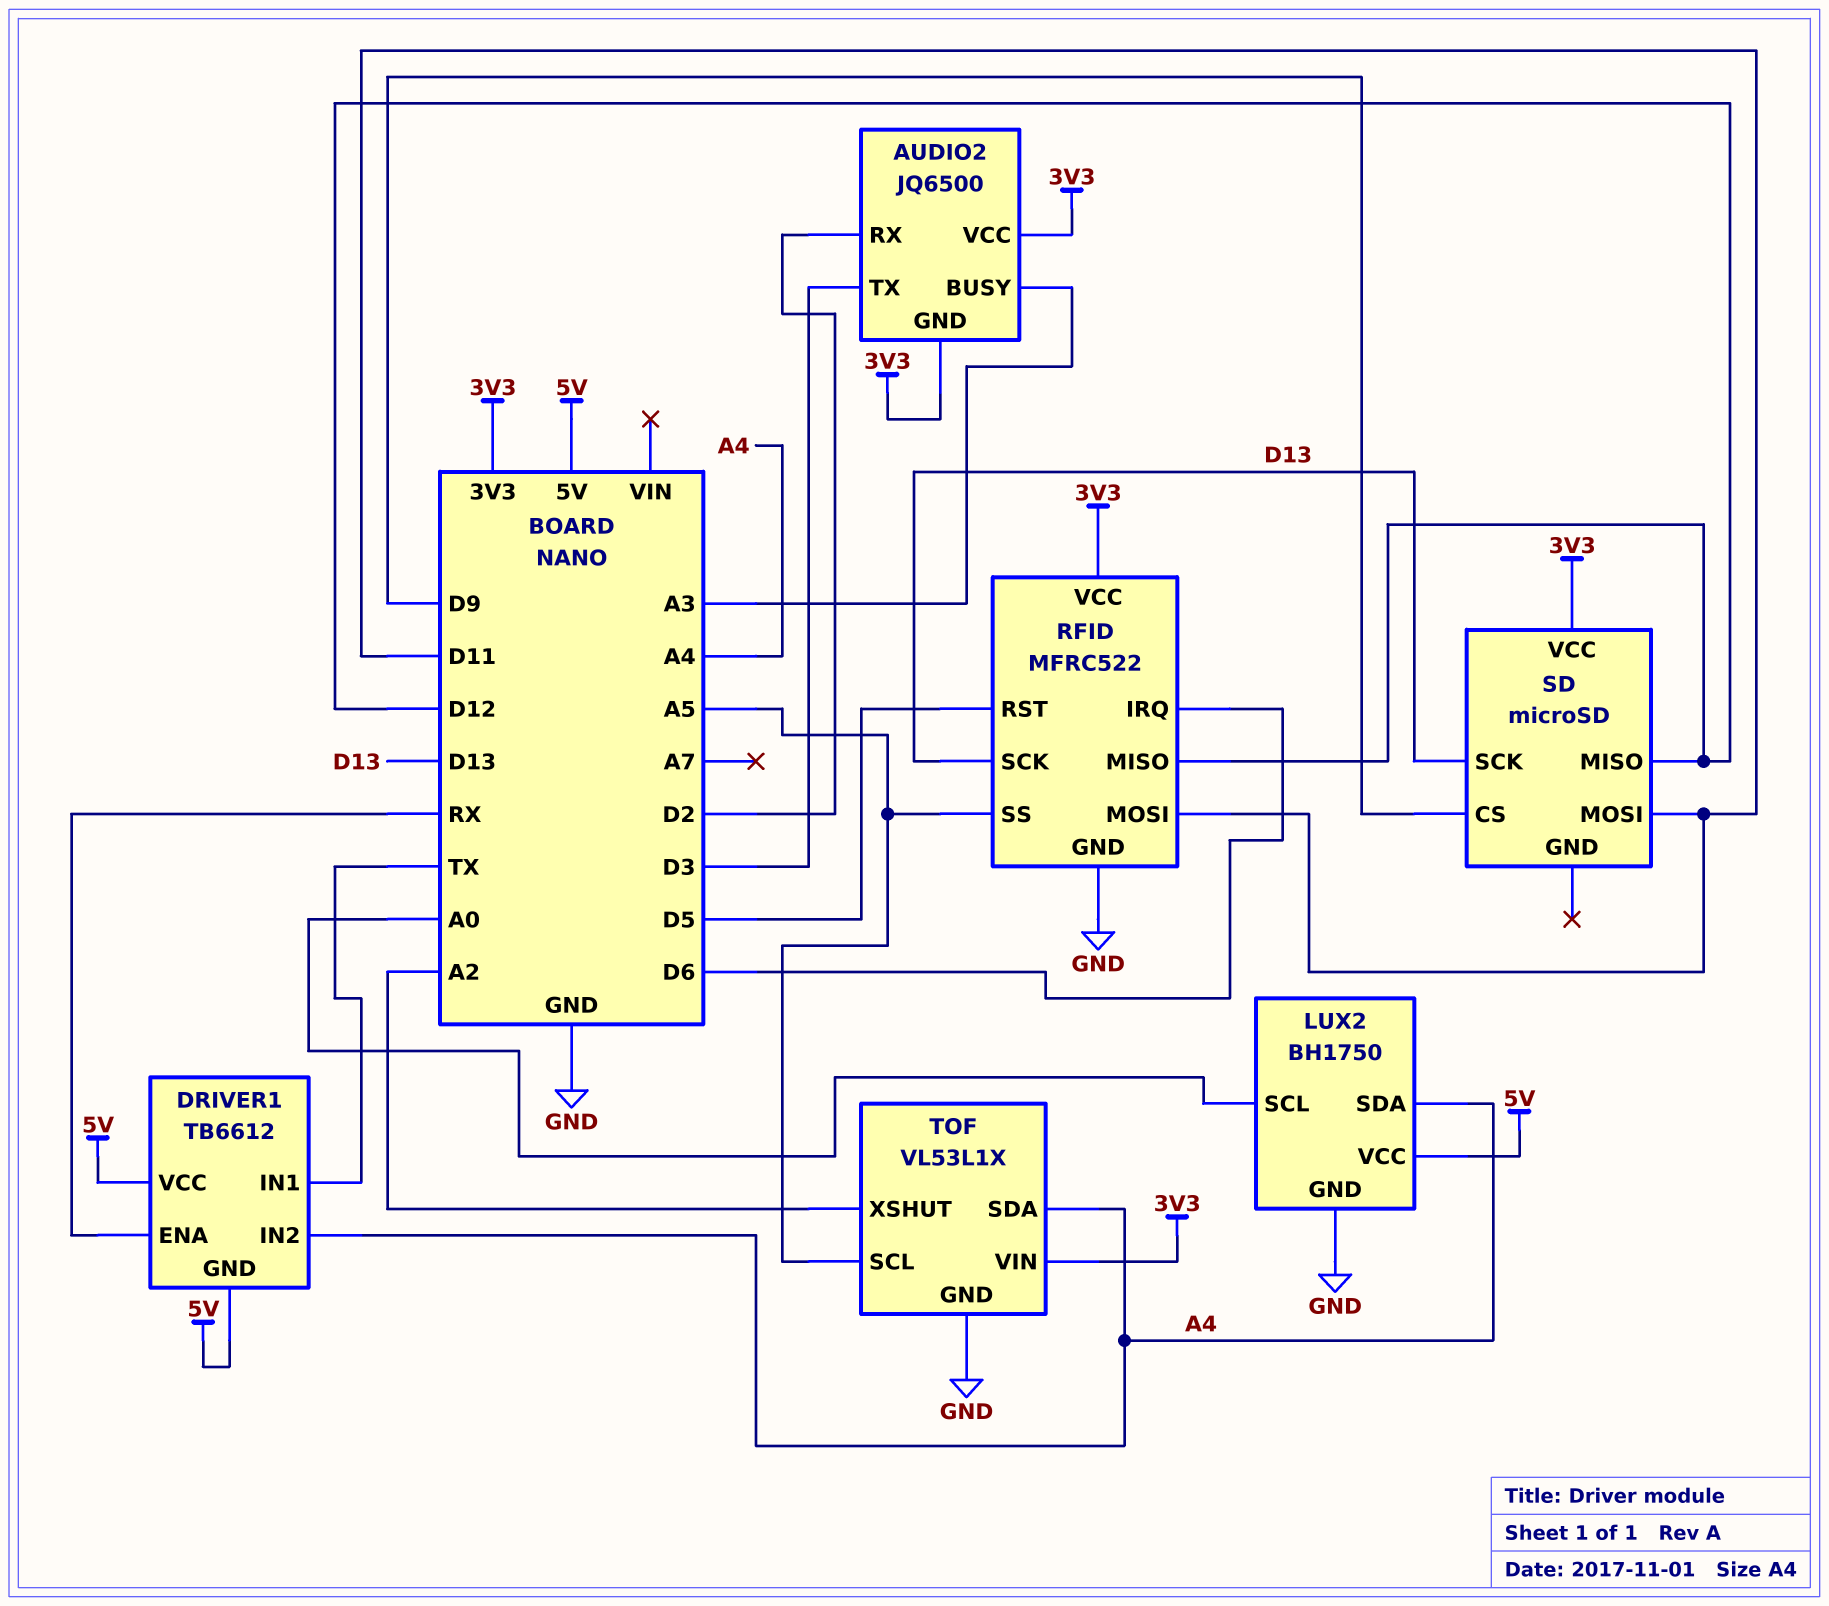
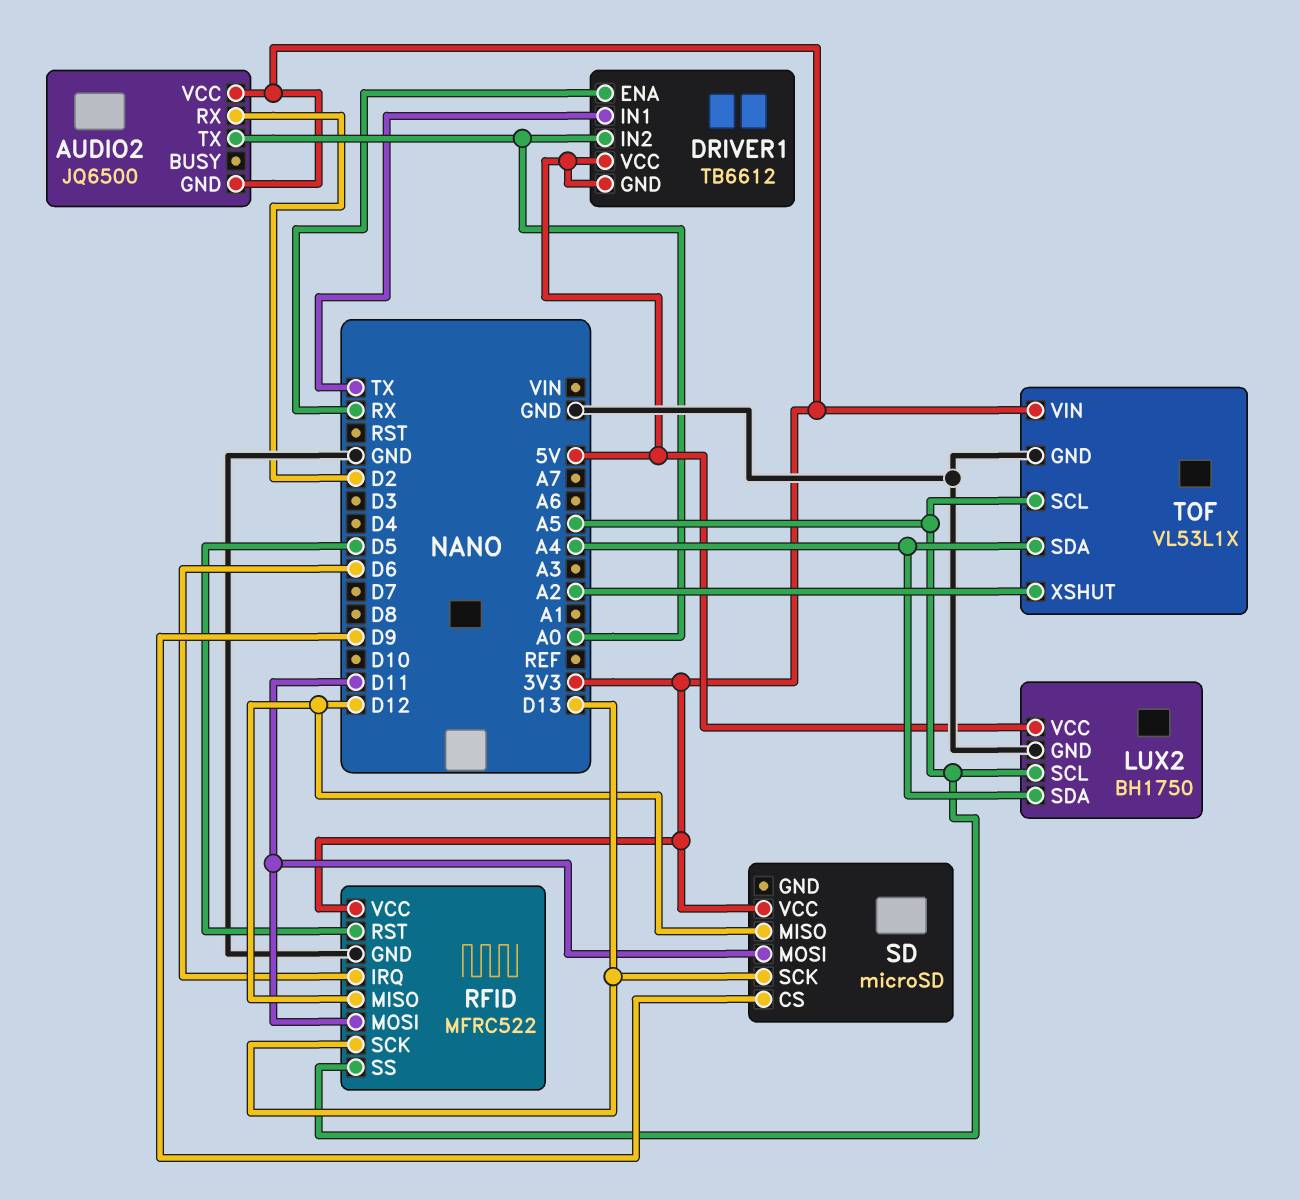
AUDIO2 pin BUSY: A3 -> none
AUDIO2 pin TX: D3 -> A0
DRIVER1 pin IN2: A4 -> A0
LUX2 pin SCL: A0 -> A5

